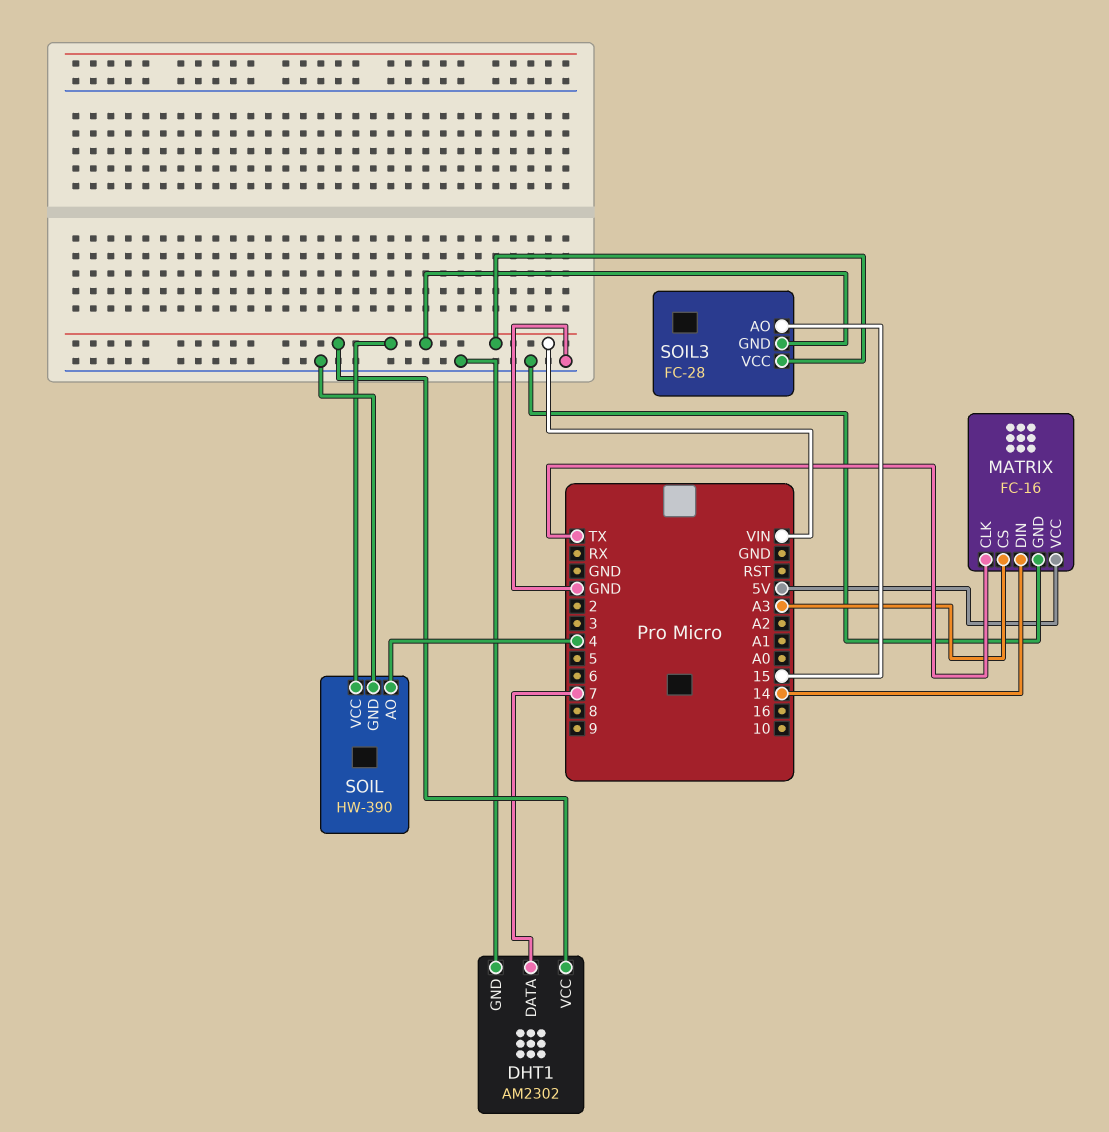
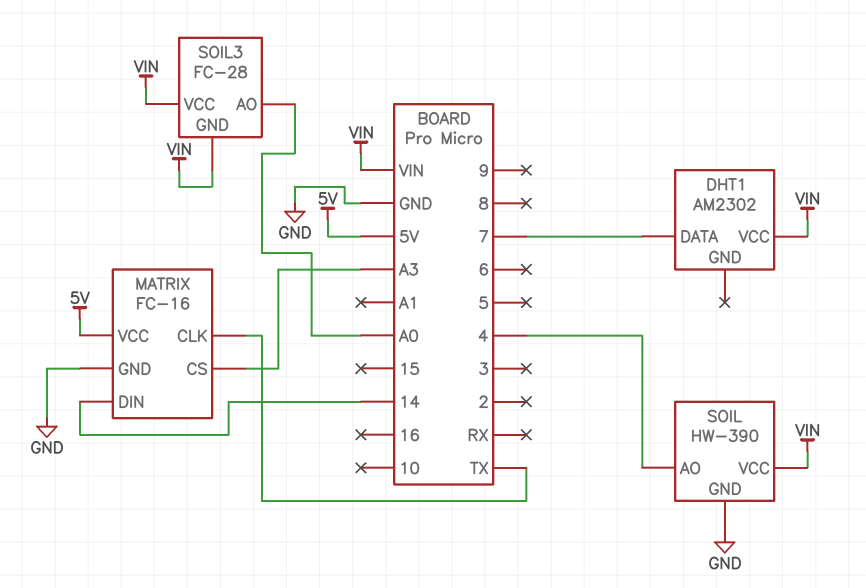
DHT1 pin GND: GND -> none
SOIL3 pin AO: 15 -> A0

